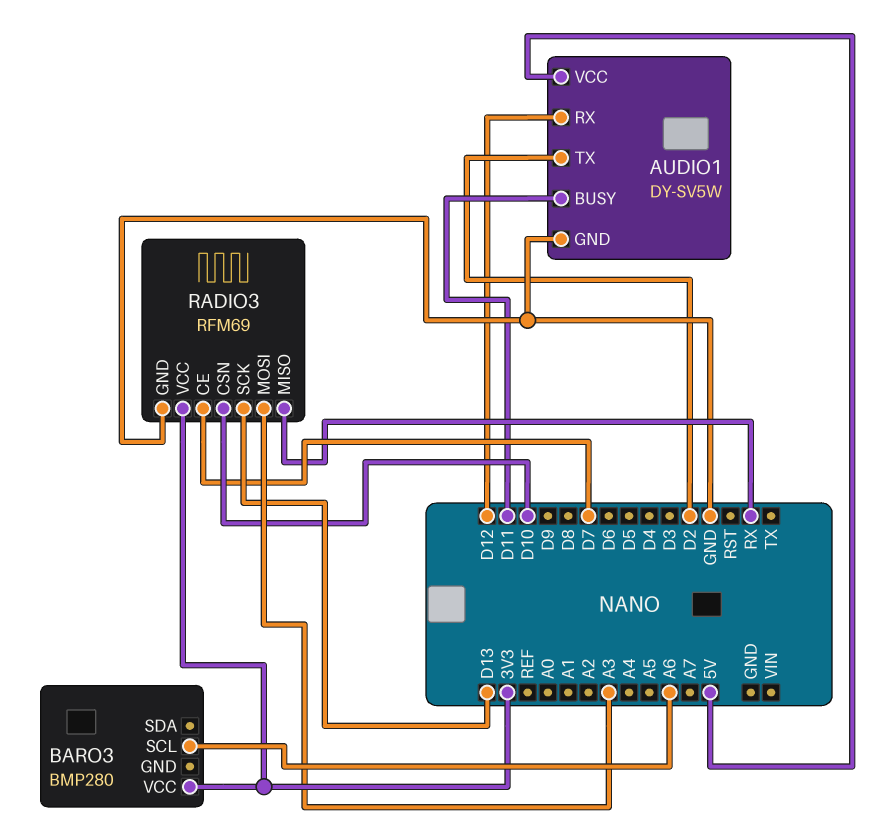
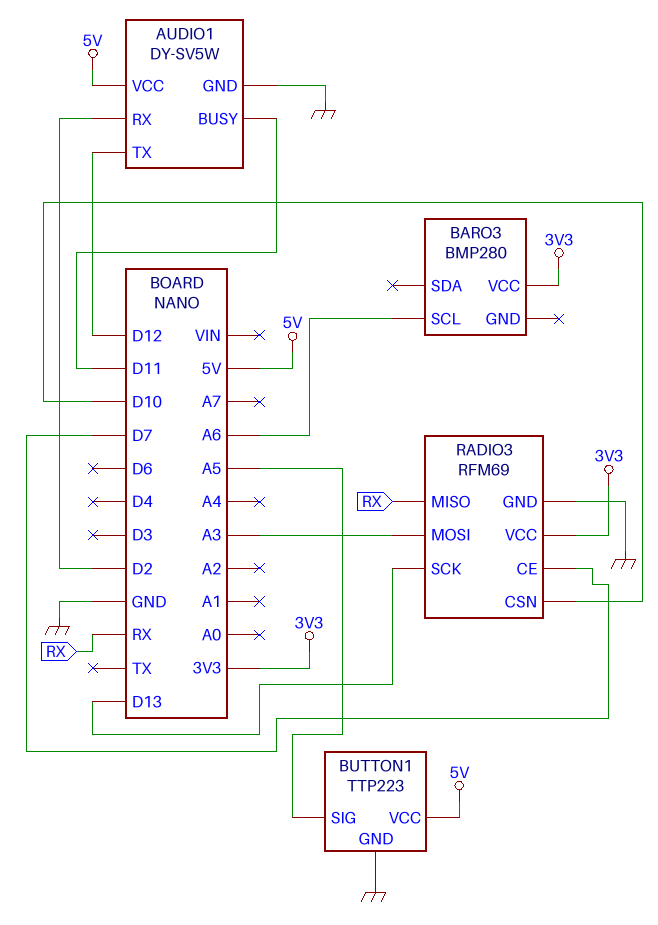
AUDIO1 pin RX: D12 -> D2
AUDIO1 pin TX: D2 -> D12
BUTTON1: none -> TTP223
BUTTON1 pin GND: none -> GND
BUTTON1 pin SIG: none -> A5
BUTTON1 pin VCC: none -> 5V

